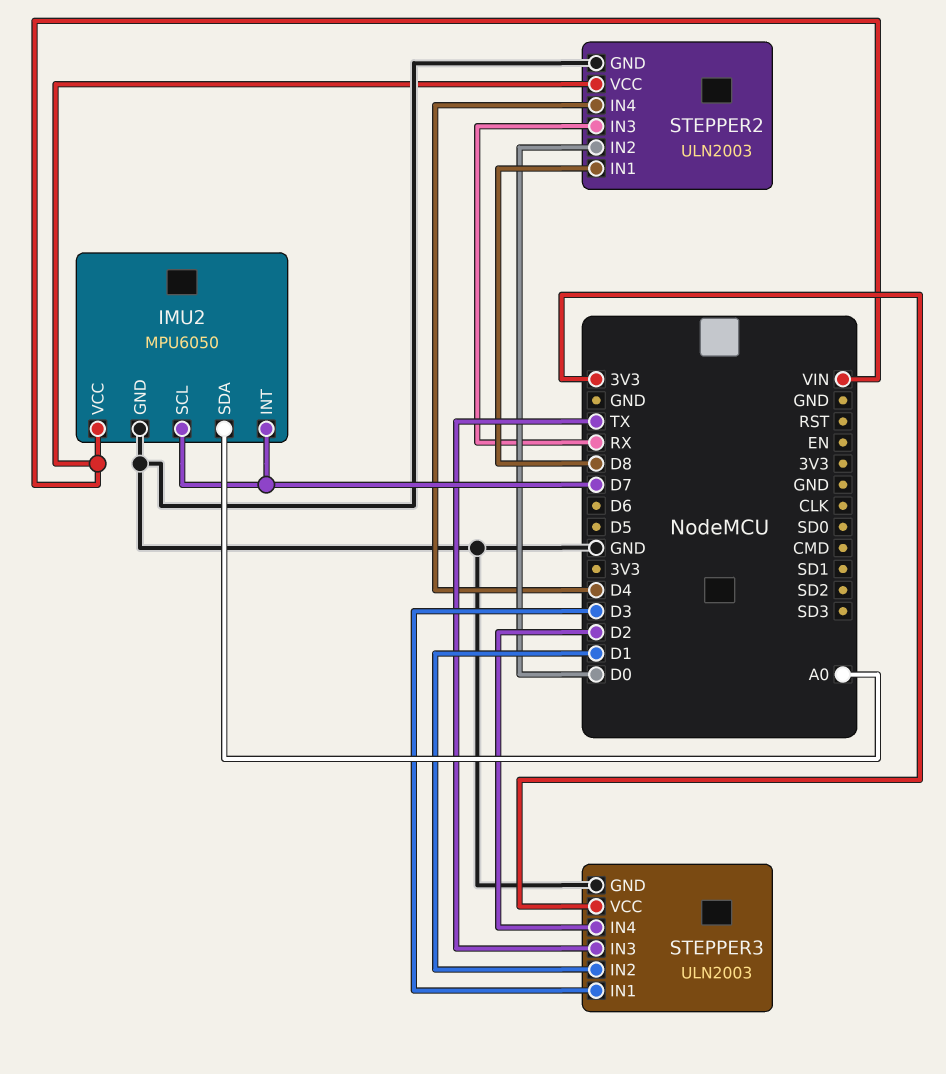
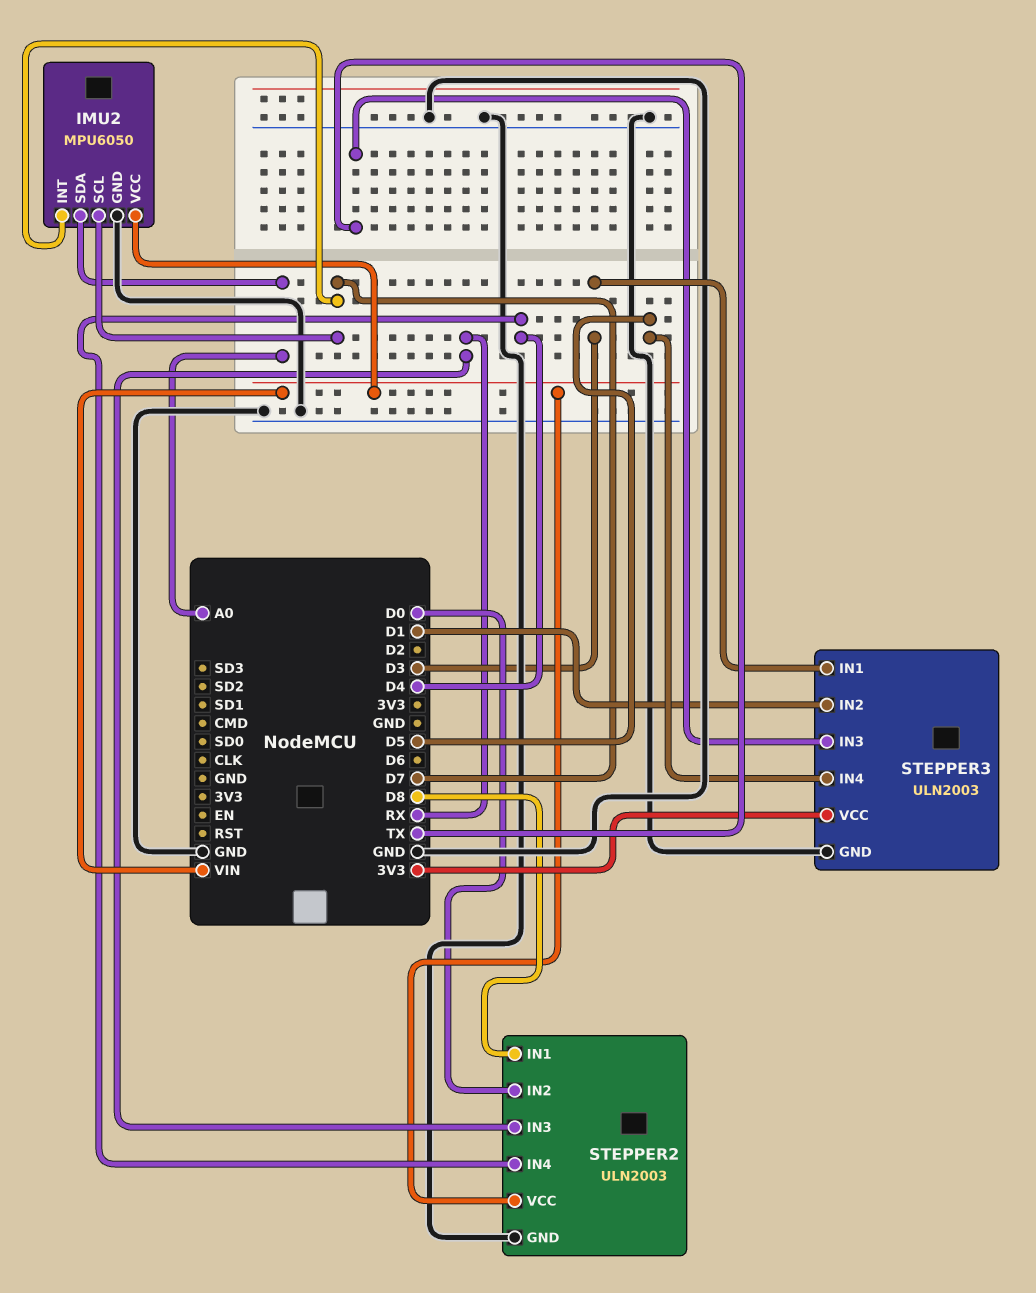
STEPPER3 pin IN4: D2 -> D5

